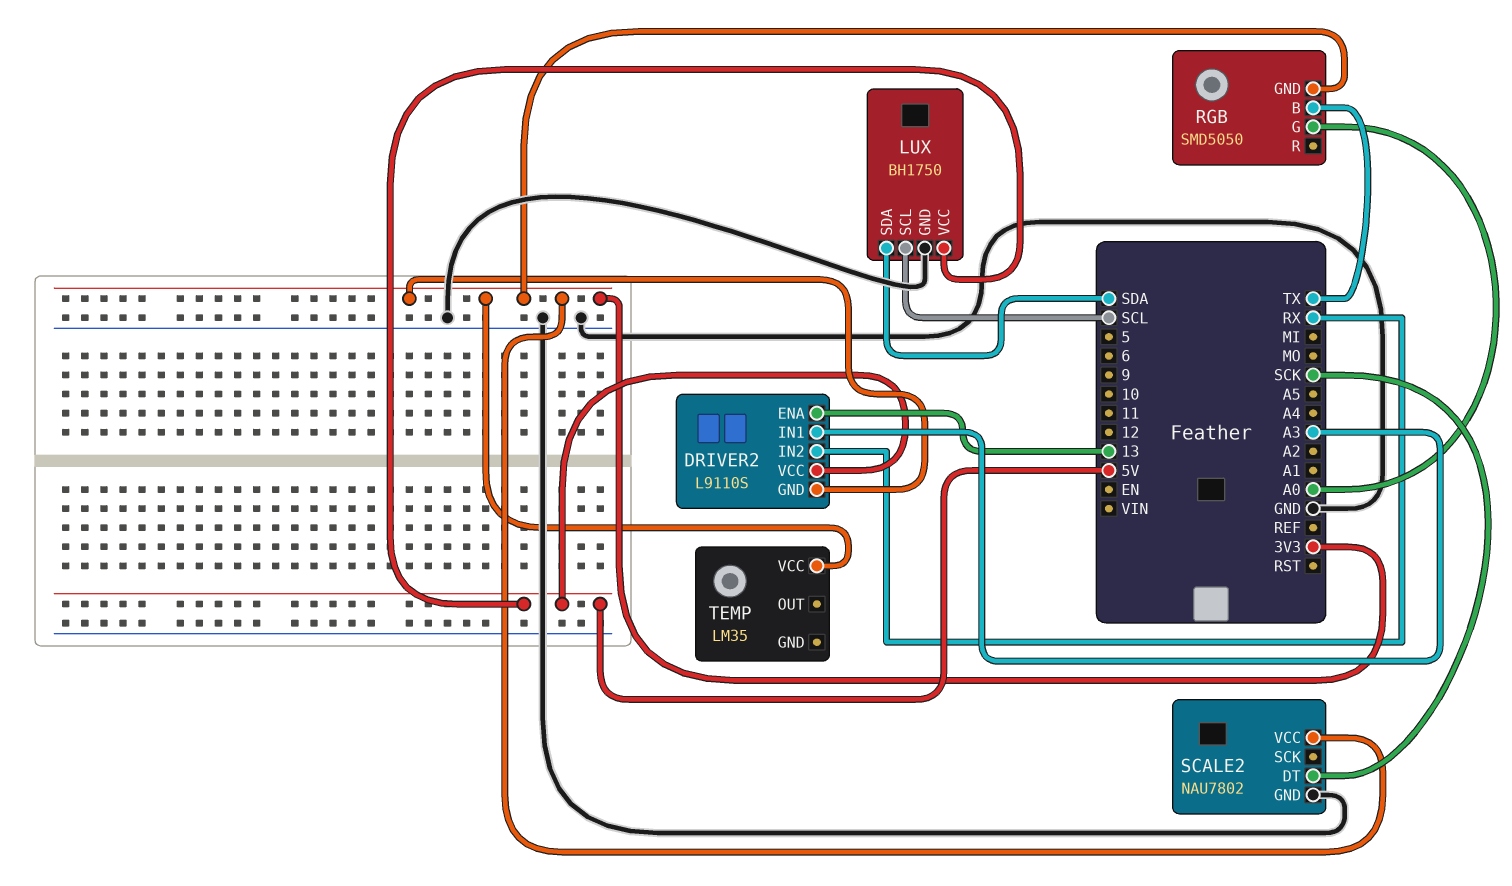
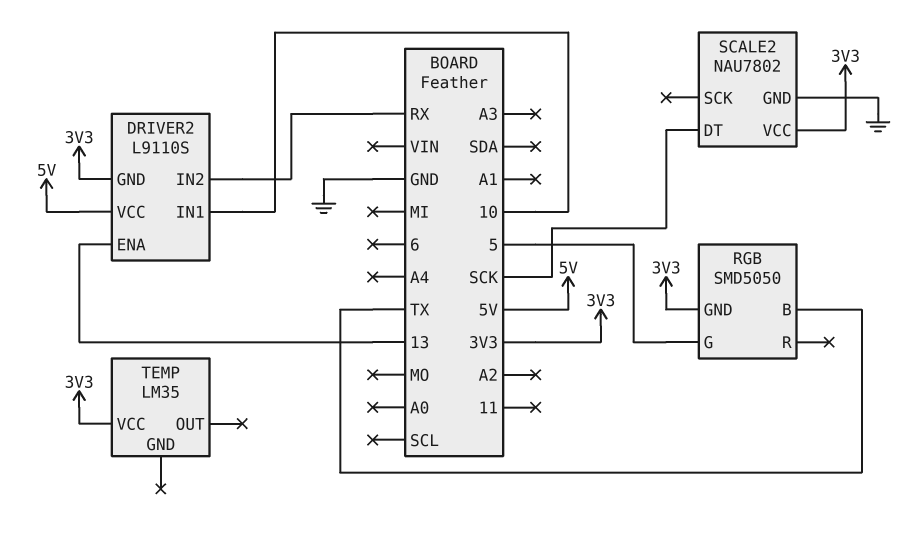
DRIVER2 pin IN1: A3 -> 10
LUX: BH1750 -> none
LUX pin GND: GND -> none
LUX pin SCL: SCL -> none
LUX pin SDA: SDA -> none
LUX pin VCC: 5V -> none
RGB pin G: A0 -> 5

